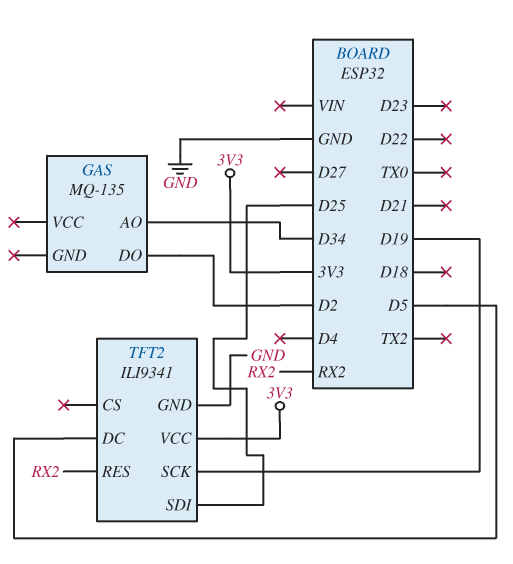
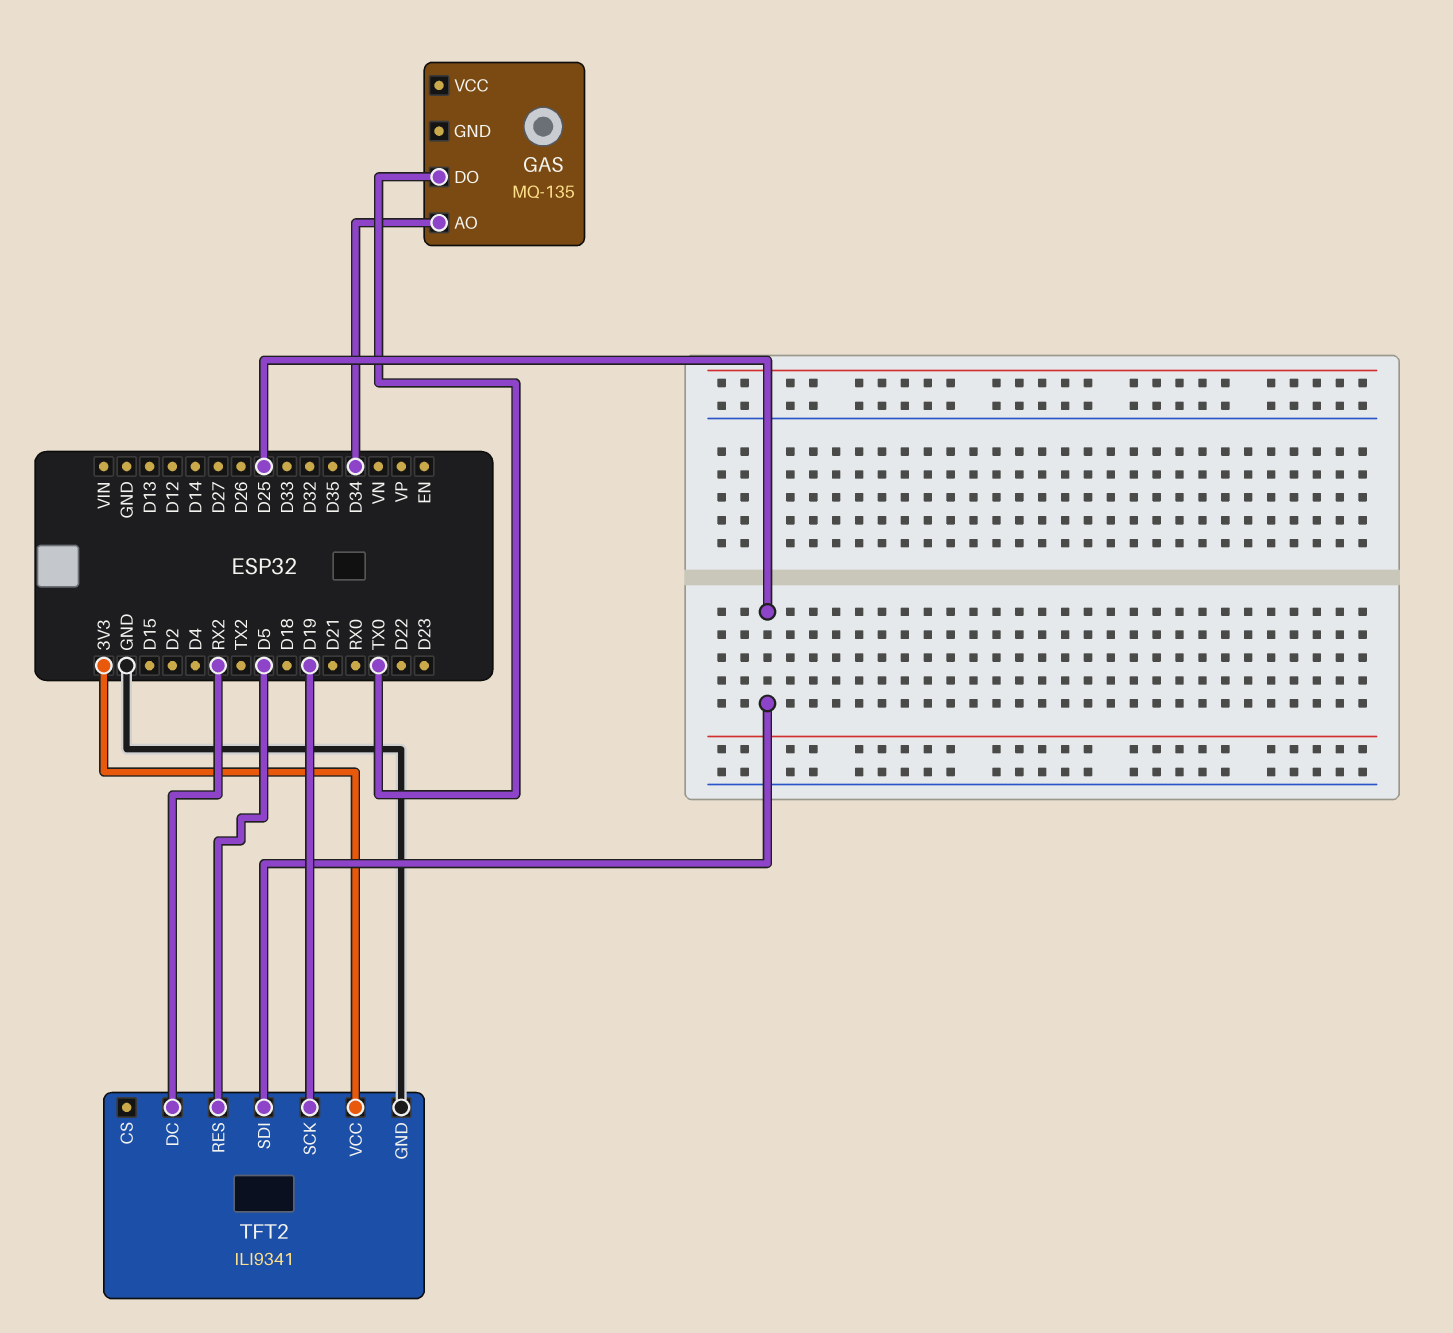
GAS pin DO: D2 -> TX0
TFT2 pin DC: D5 -> RX2
TFT2 pin RES: RX2 -> D5

